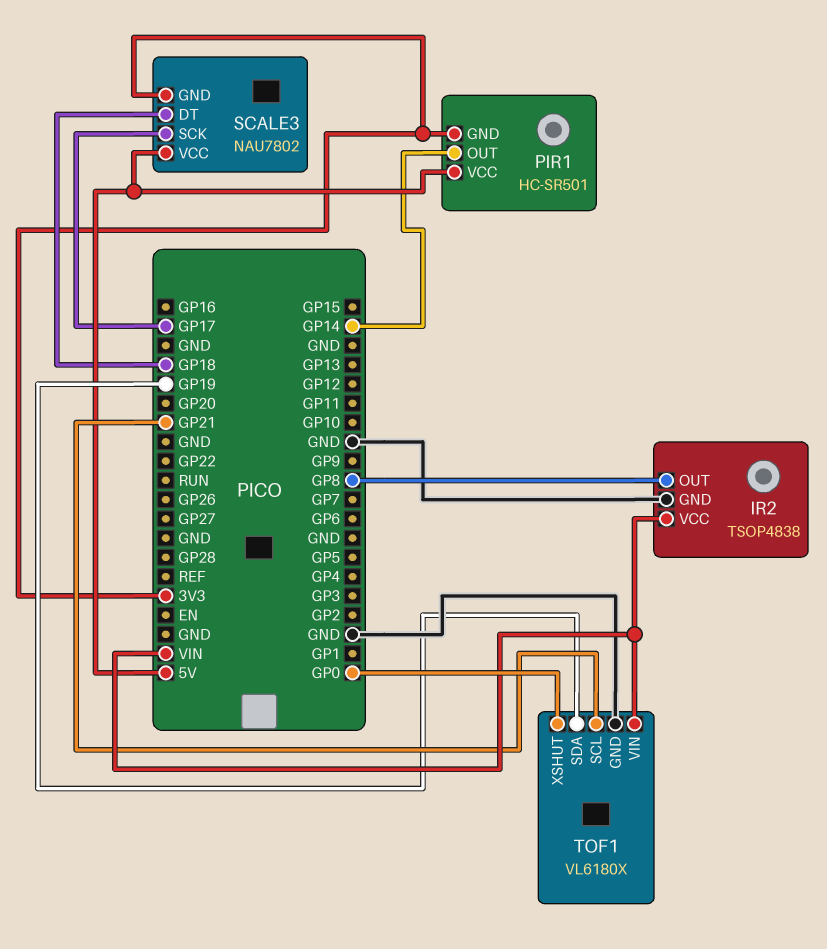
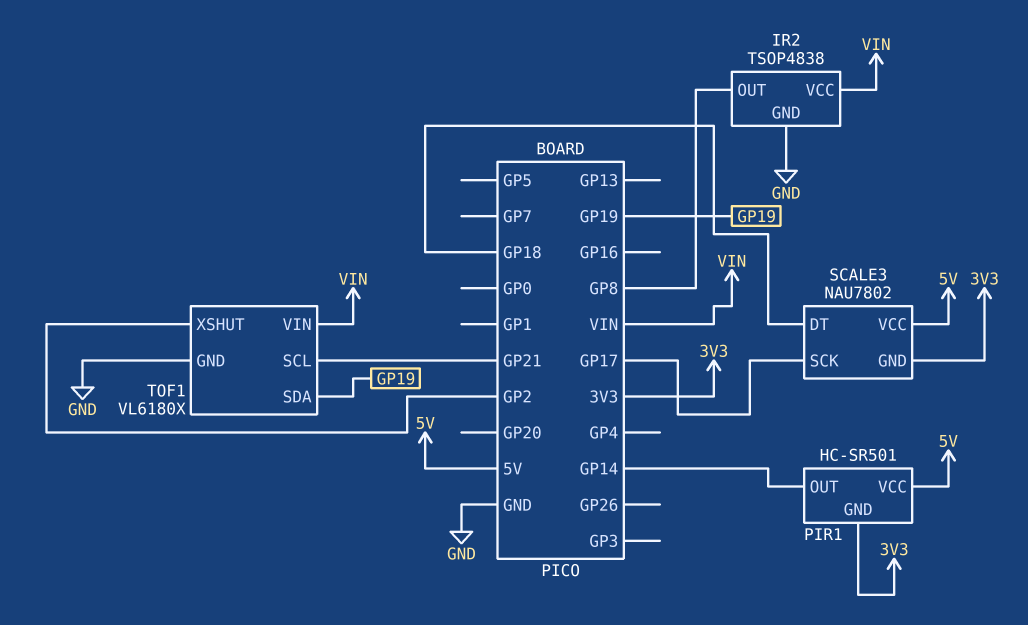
TOF1 pin XSHUT: GP0 -> GP2

